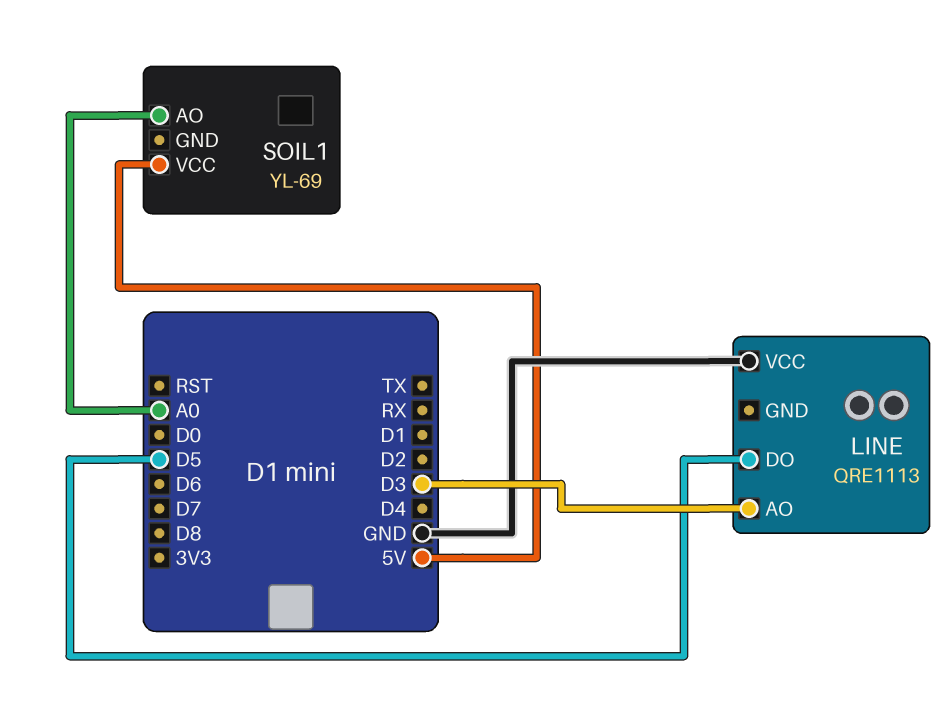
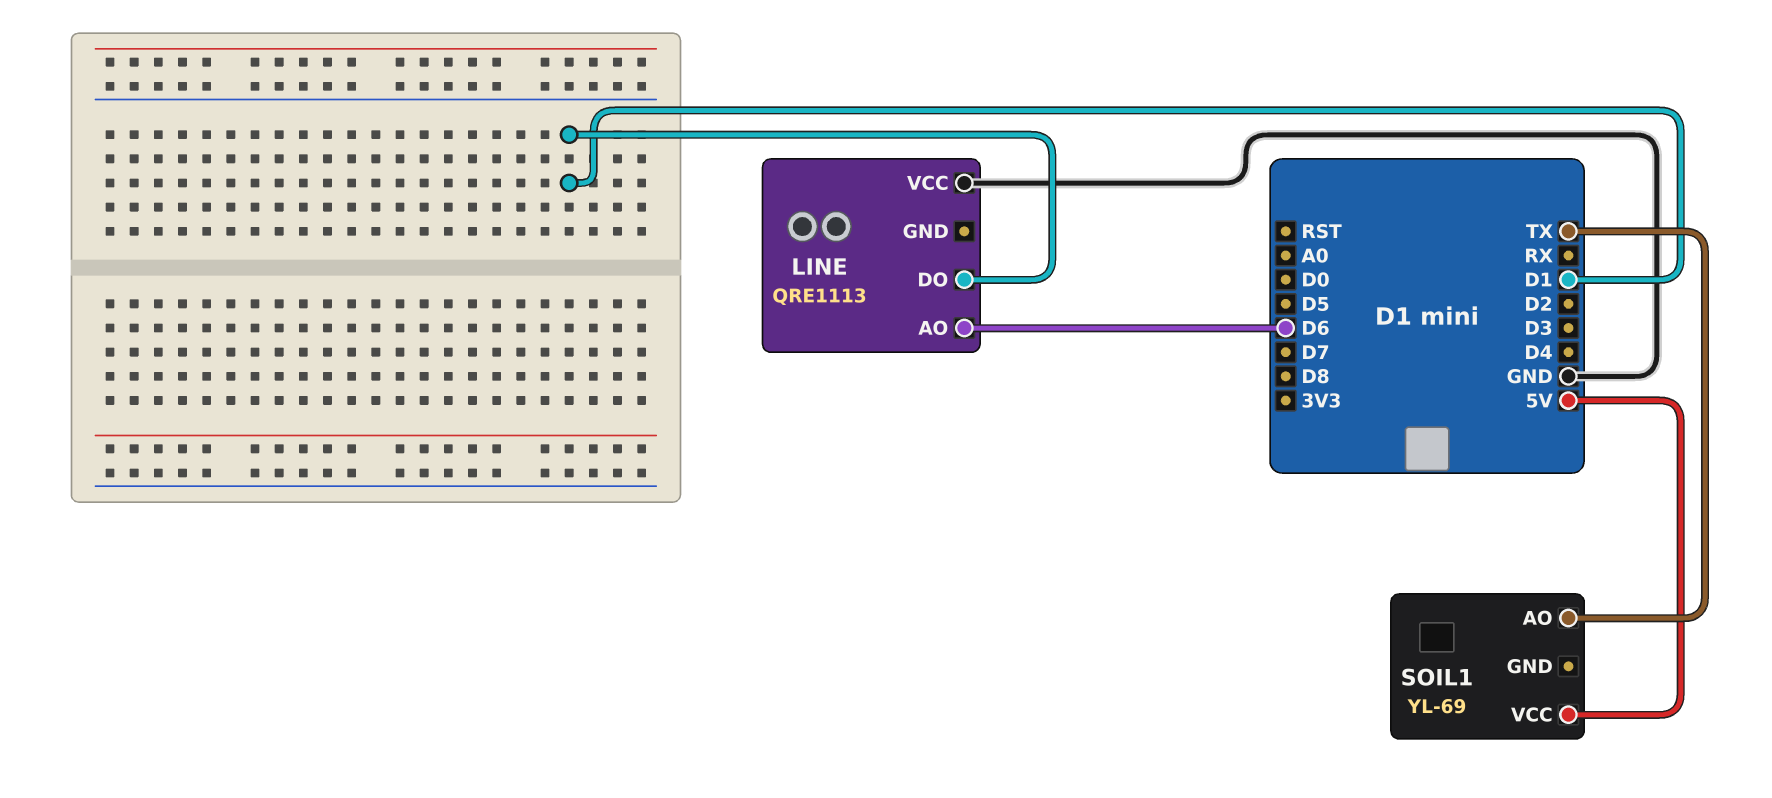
LINE pin AO: D3 -> D6
LINE pin DO: D5 -> D1
SOIL1 pin AO: A0 -> TX

